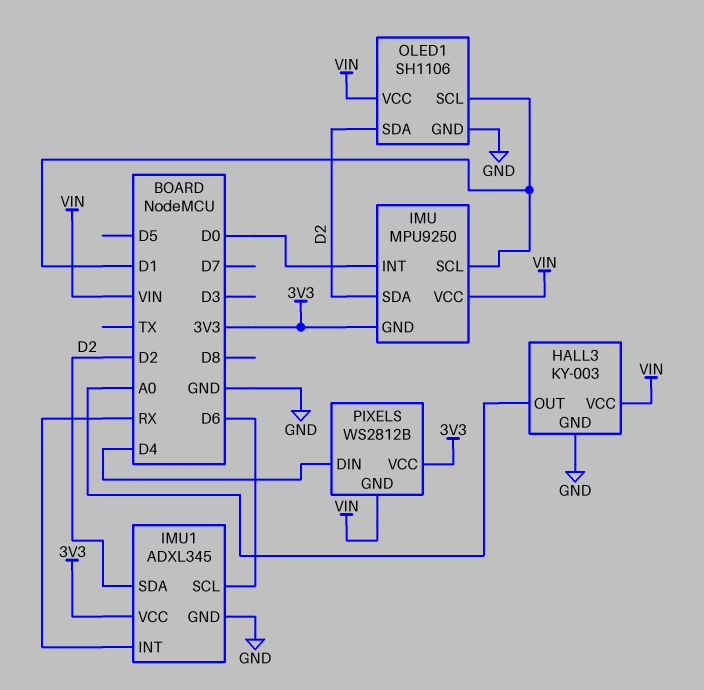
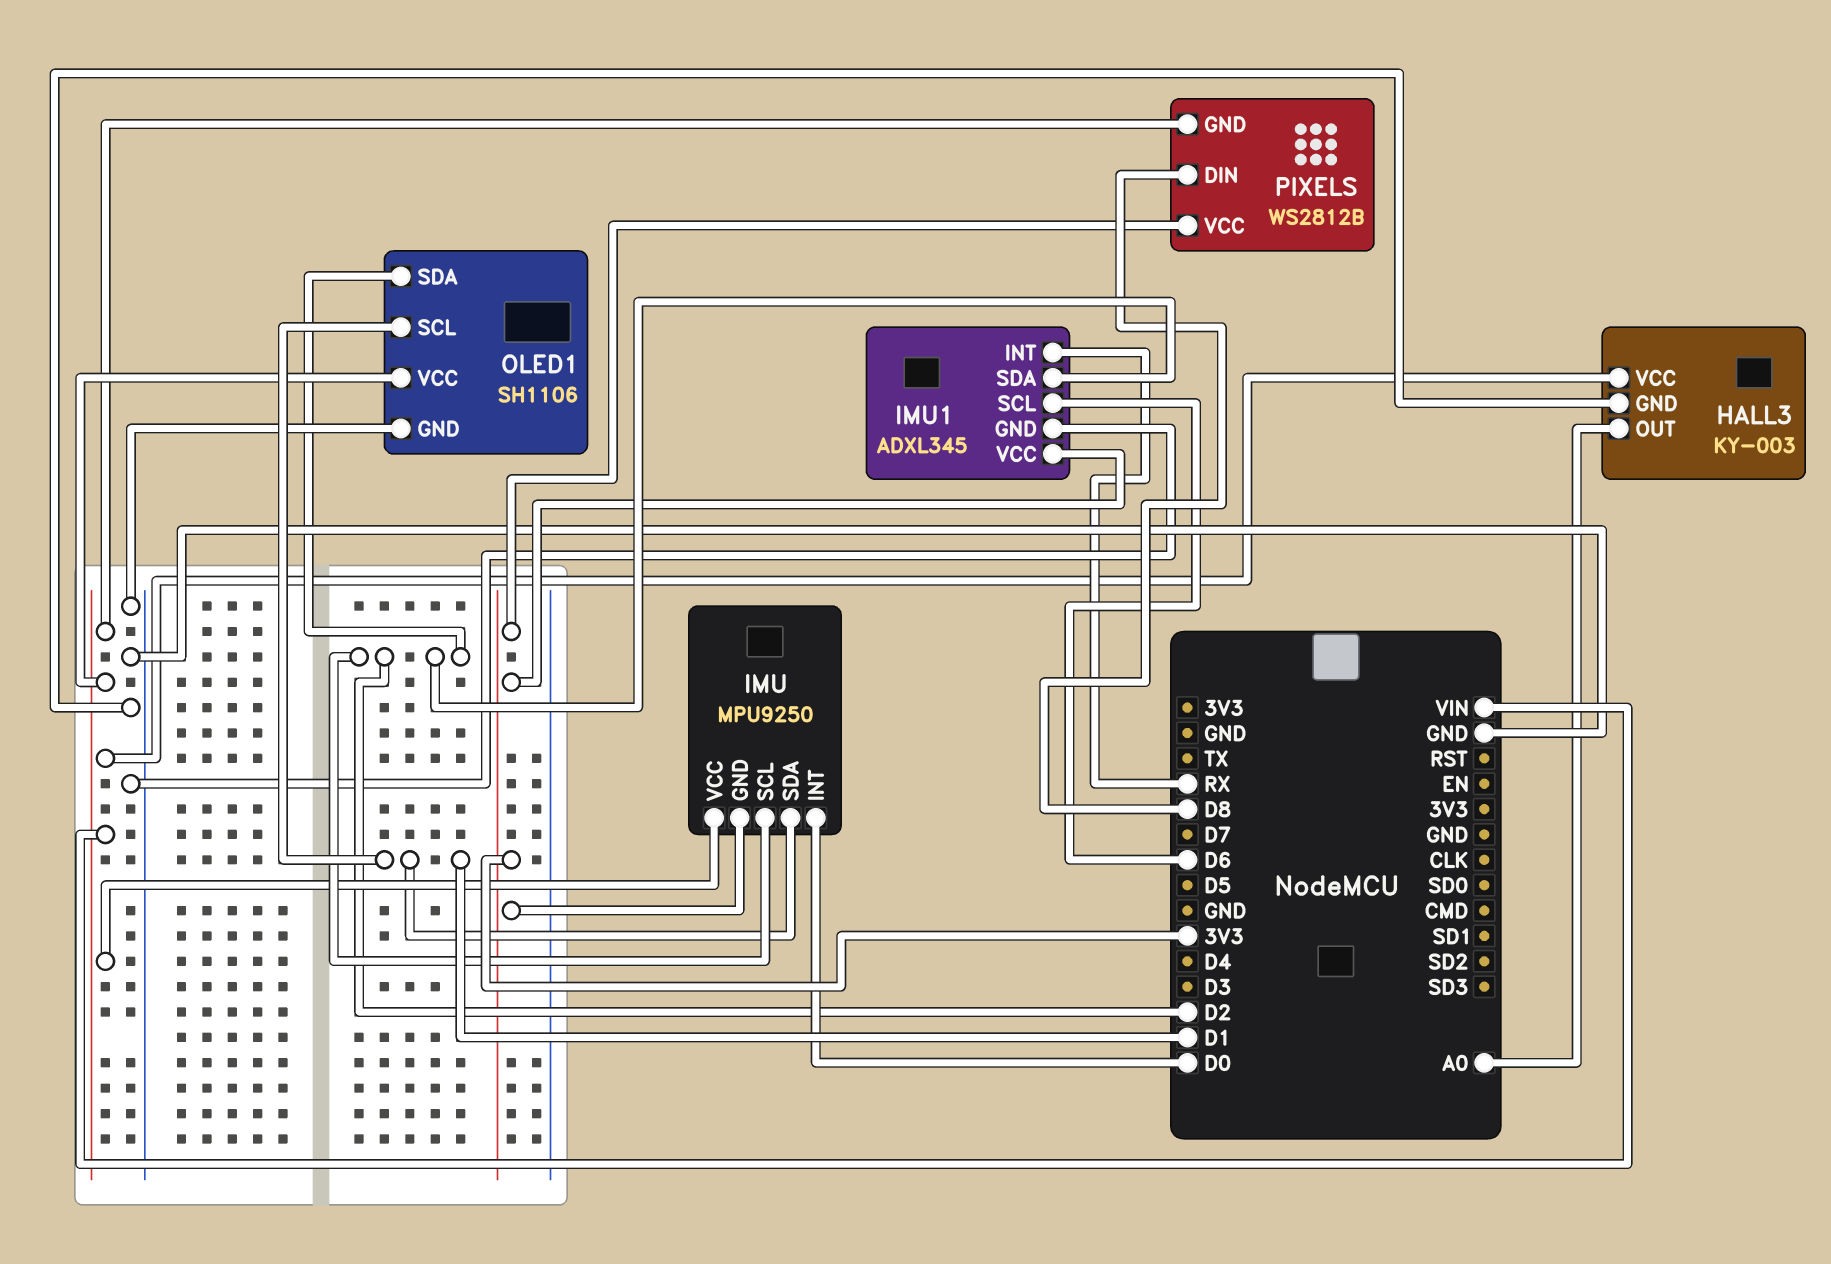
IMU pin SCL: D1 -> D2
IMU pin SDA: D2 -> D1
PIXELS pin DIN: D4 -> D8

